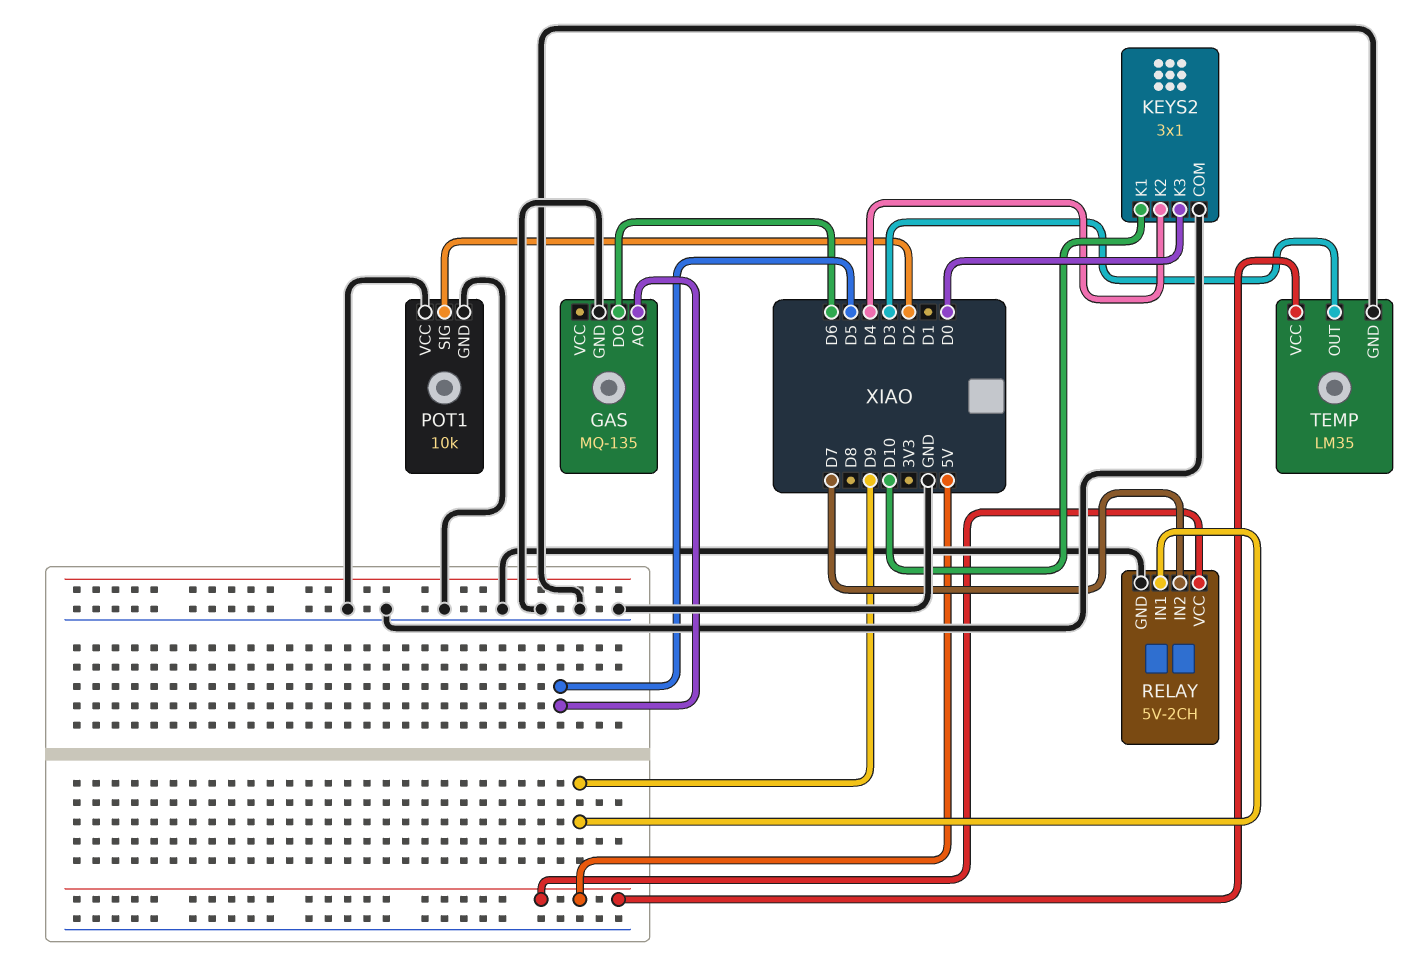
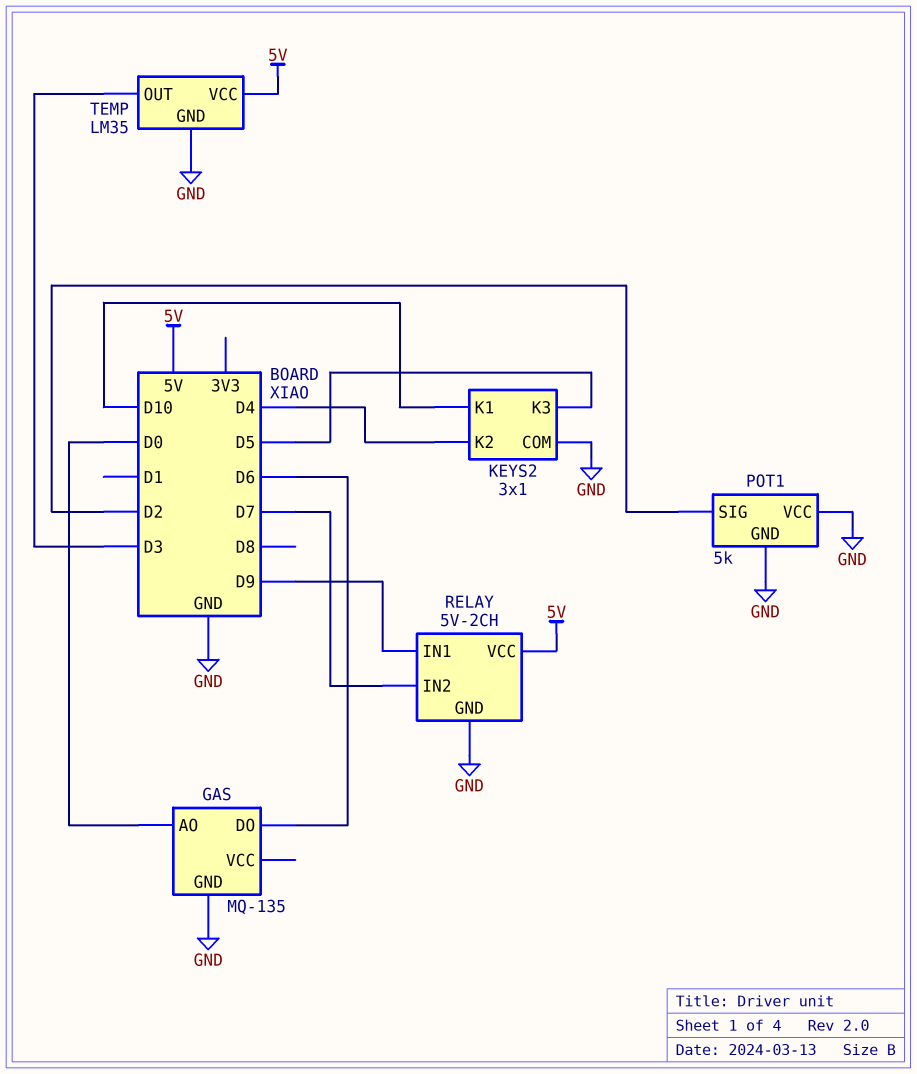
GAS pin AO: D5 -> D0
KEYS2 pin K3: D0 -> D5
POT1: 10k -> 5k

